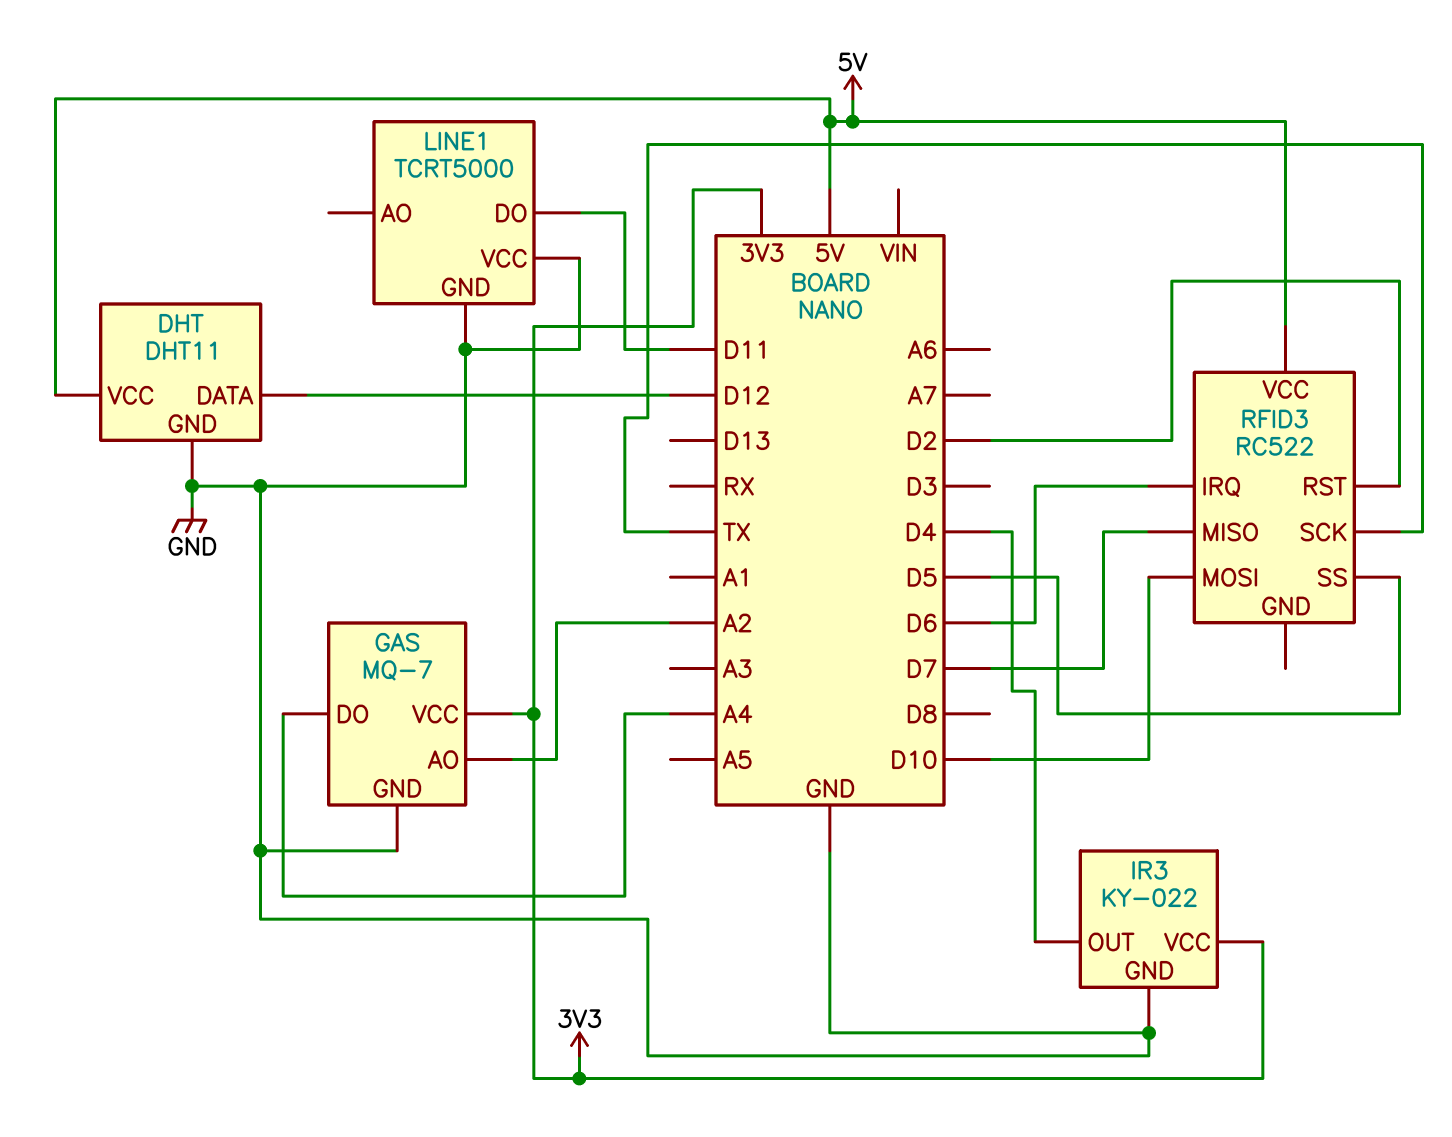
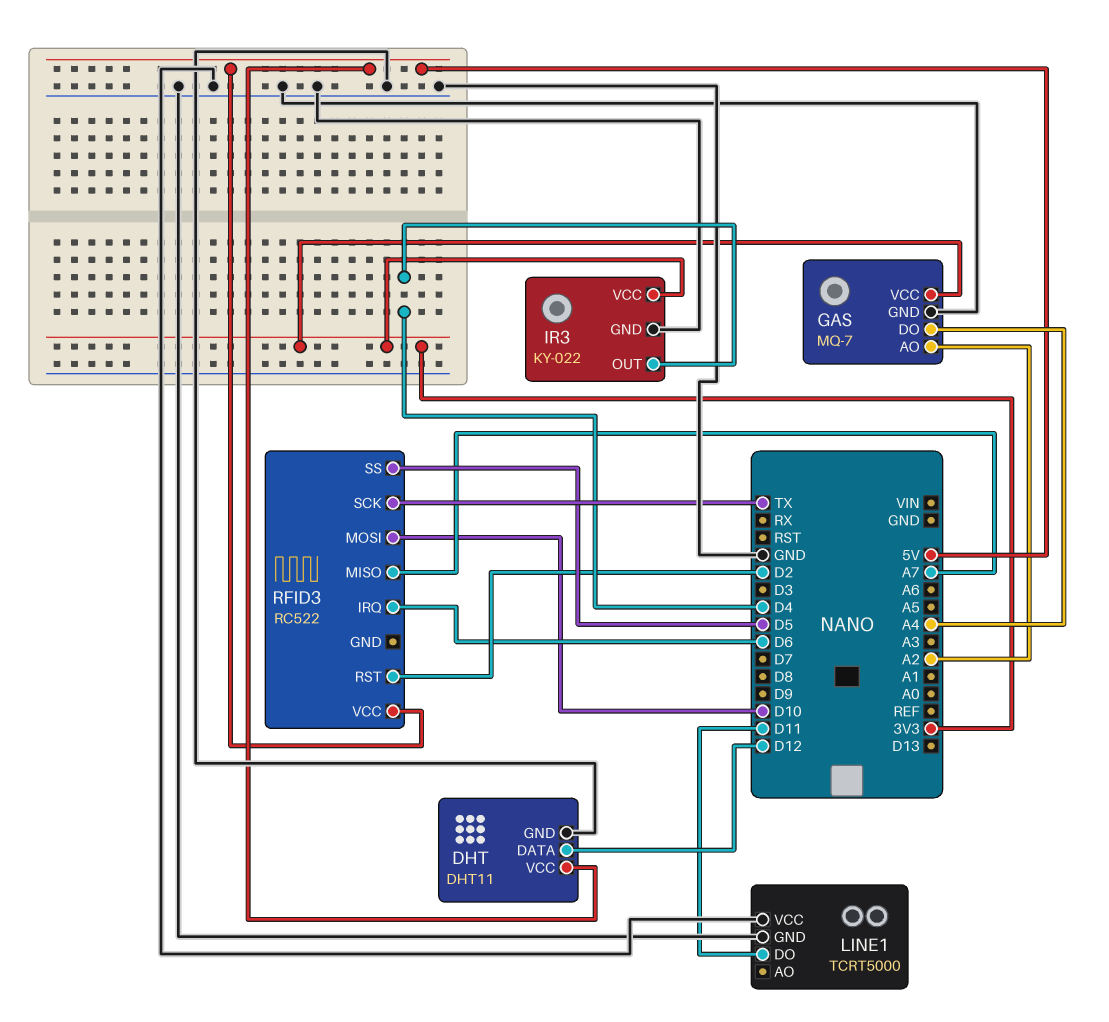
RFID3 pin MISO: D7 -> A7

